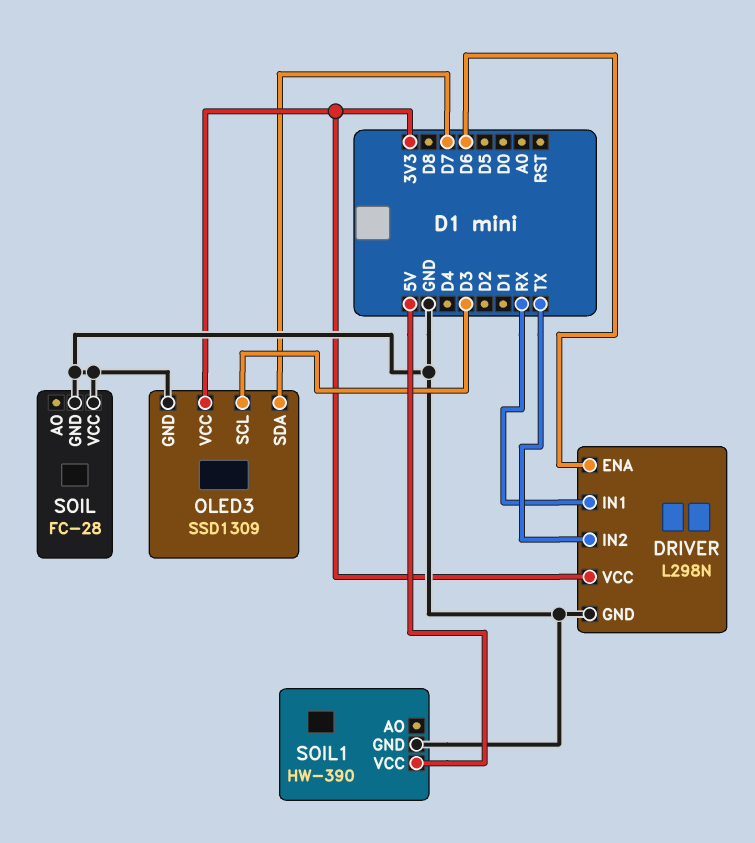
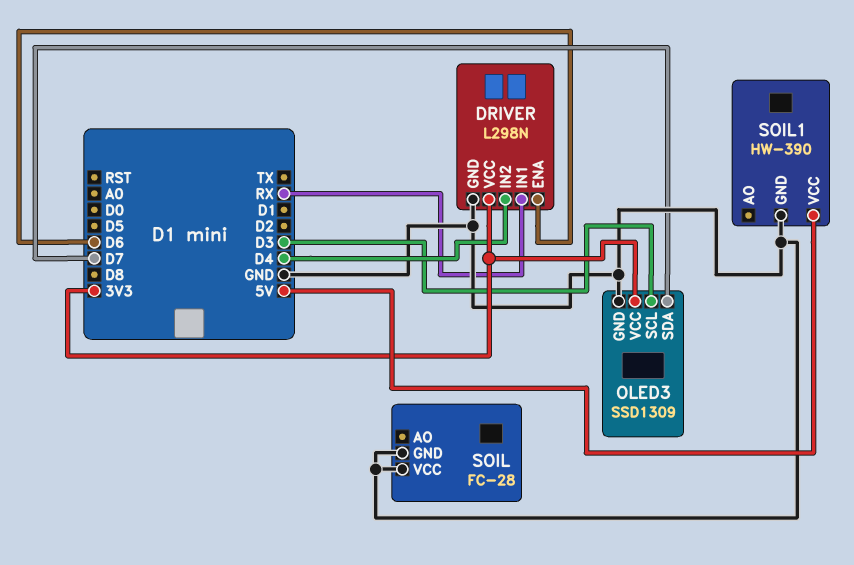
DRIVER pin IN2: TX -> D4

